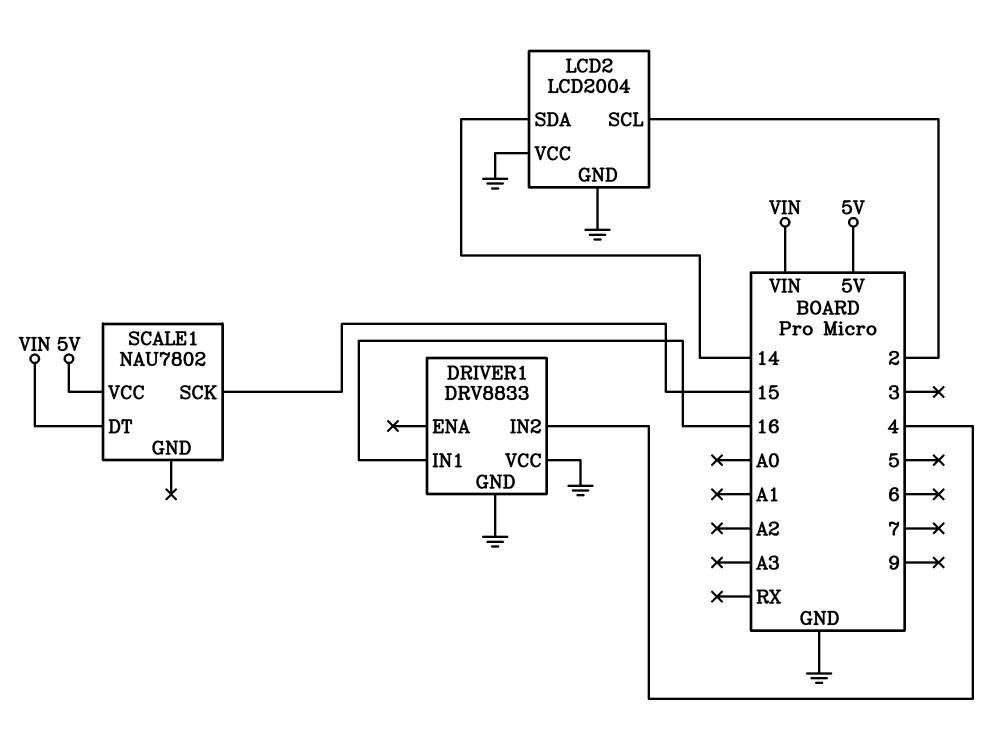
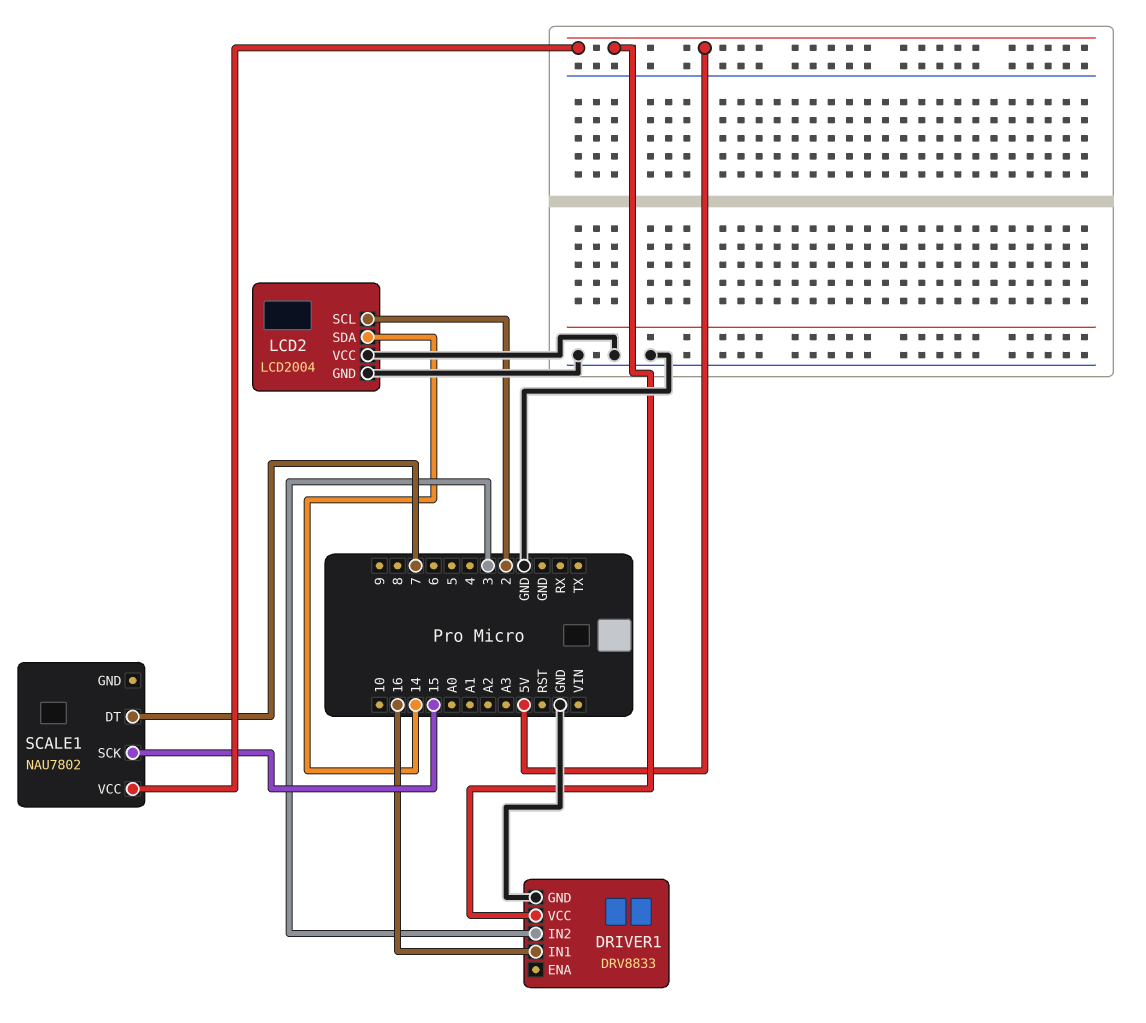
DRIVER1 pin IN2: 4 -> 3
DRIVER1 pin VCC: GND -> 5V
SCALE1 pin DT: VIN -> 7

